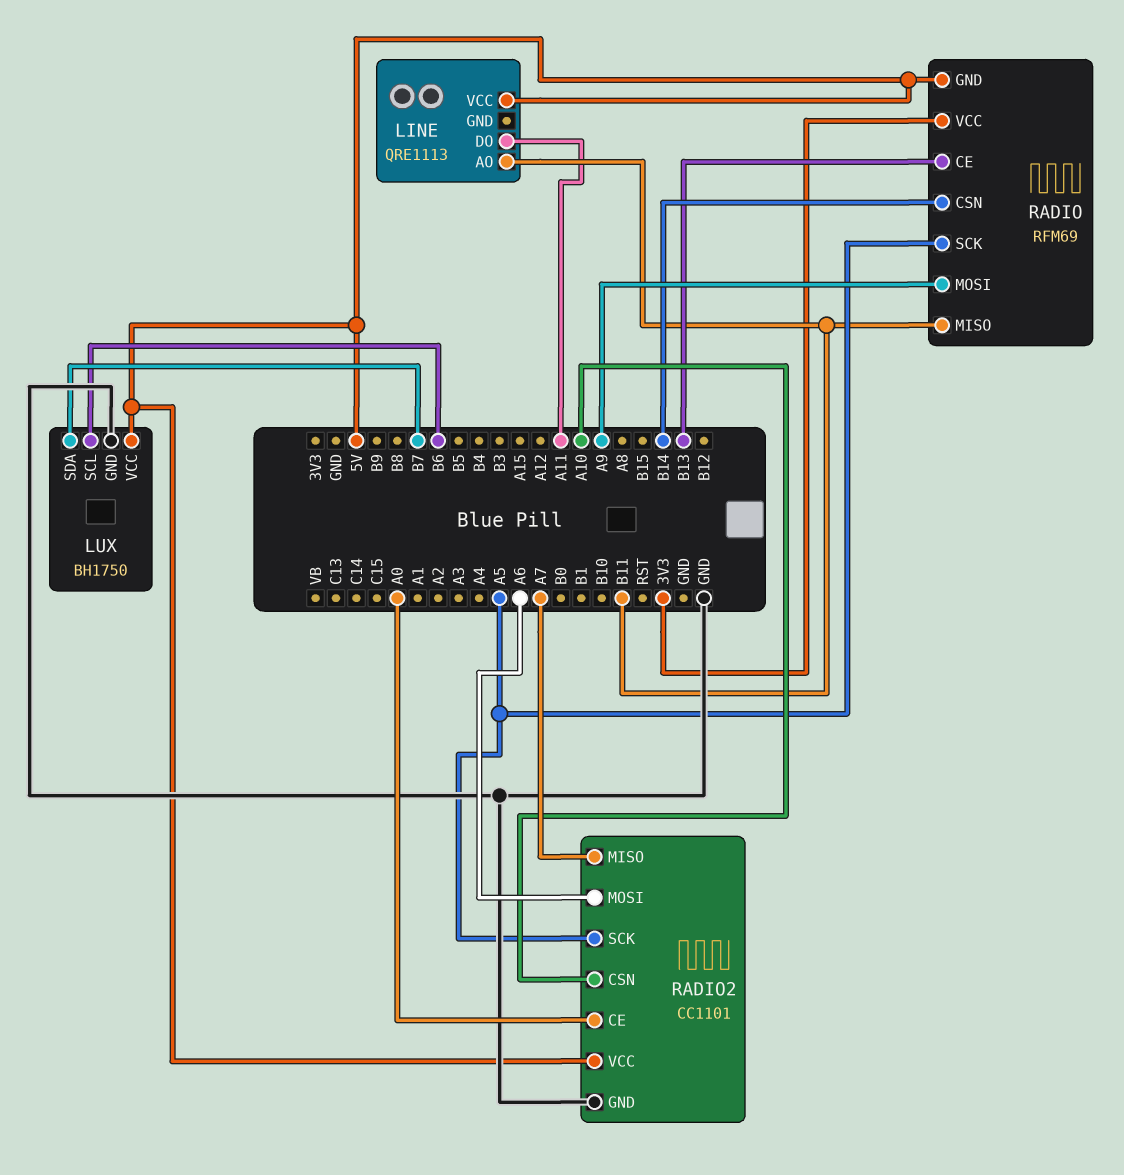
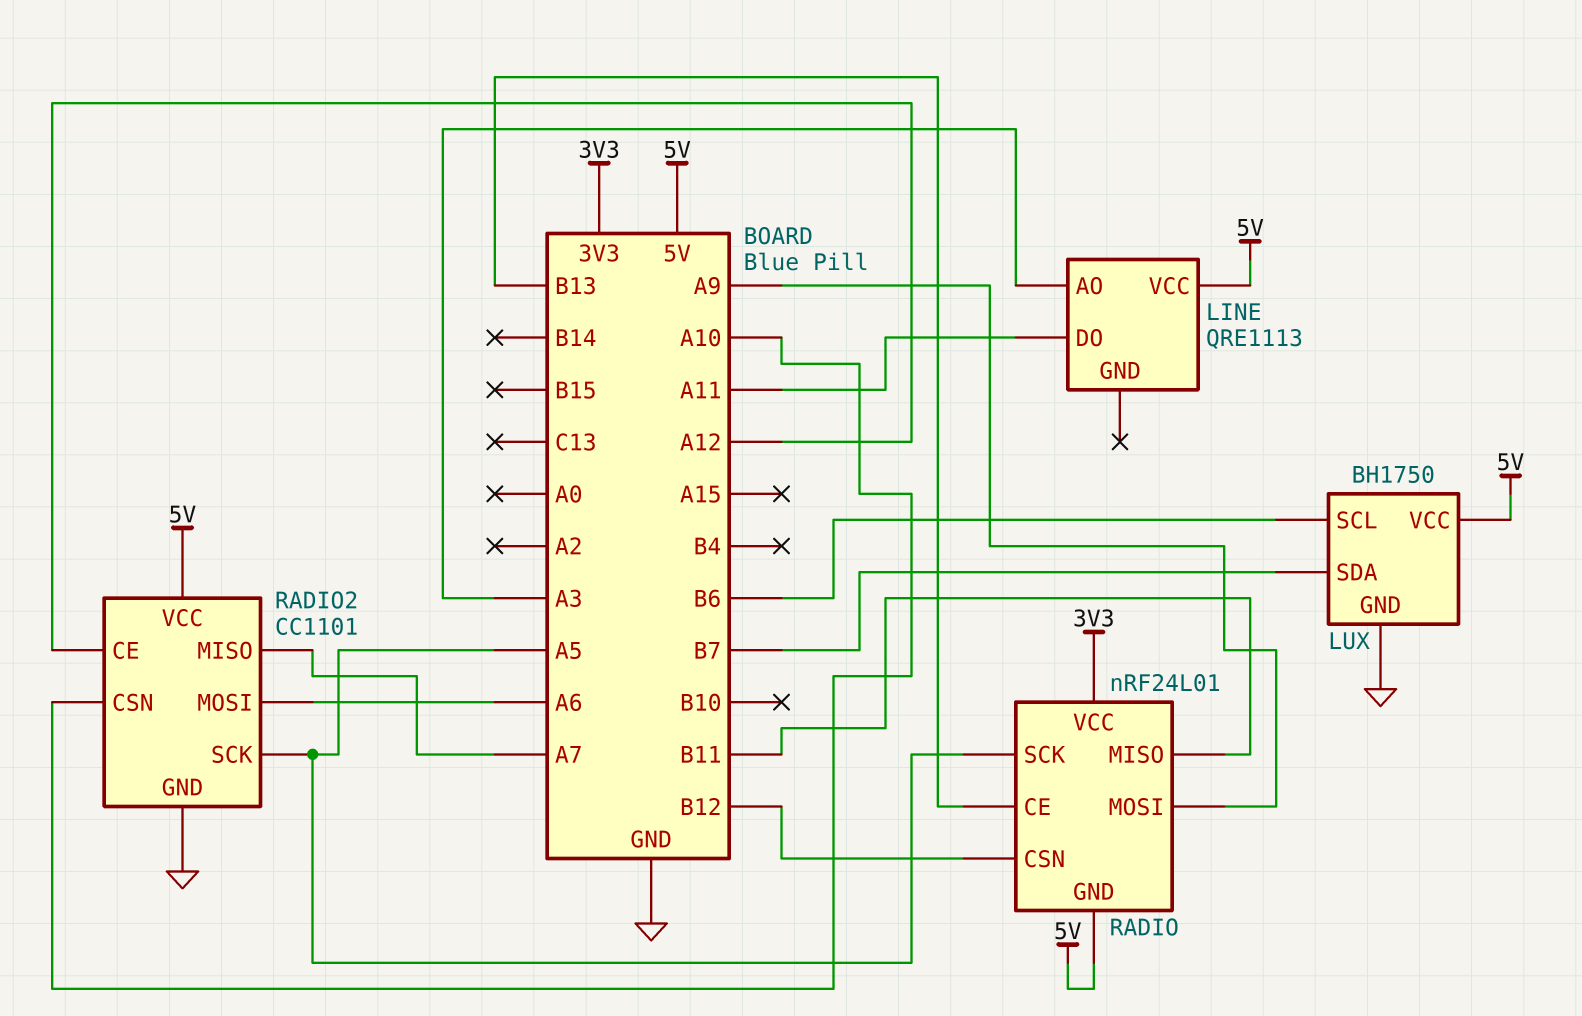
LINE pin AO: B11 -> A3
RADIO: RFM69 -> nRF24L01
RADIO pin CSN: B14 -> B12
RADIO2 pin CE: A0 -> A12

